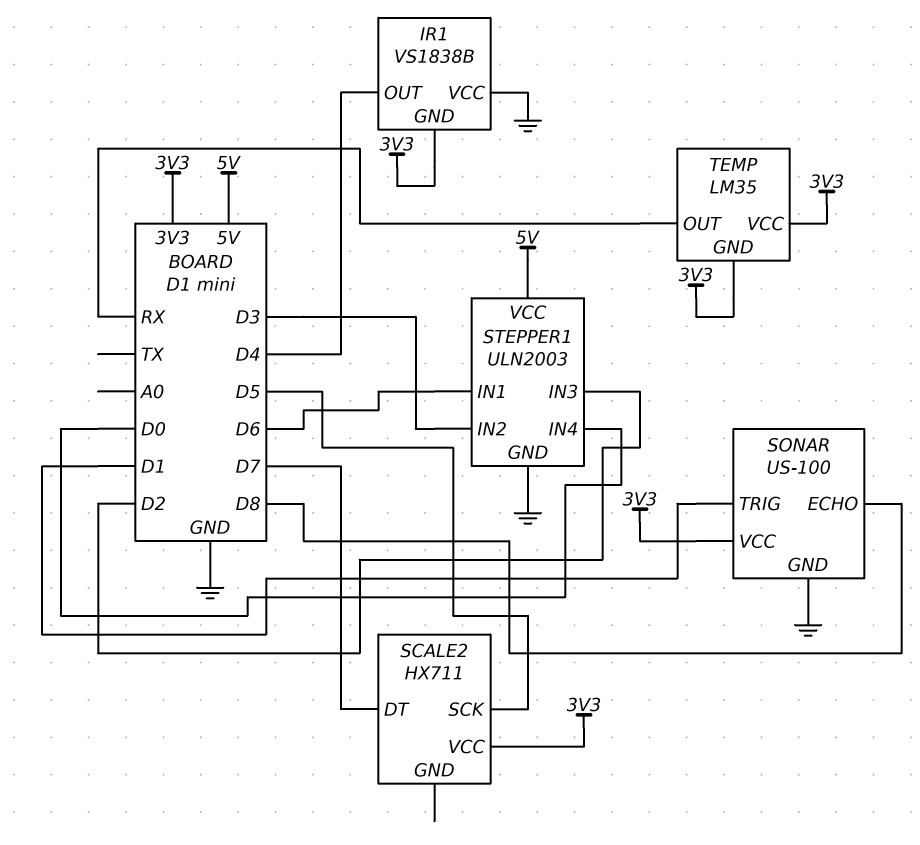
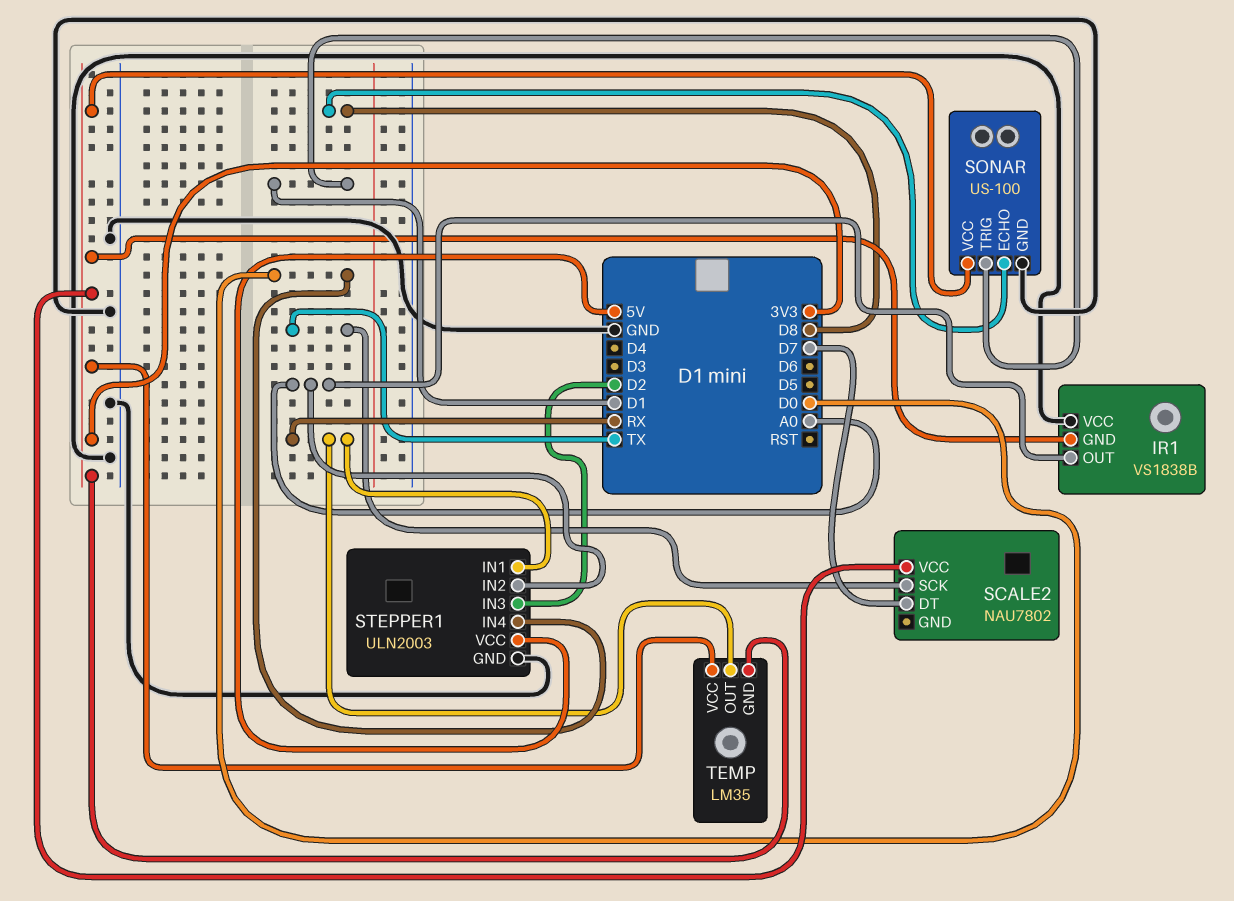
IR1 pin OUT: D4 -> A0
SCALE2: HX711 -> NAU7802
SCALE2 pin SCK: D5 -> TX
STEPPER1 pin IN1: D6 -> RX
STEPPER1 pin IN2: D3 -> A0

